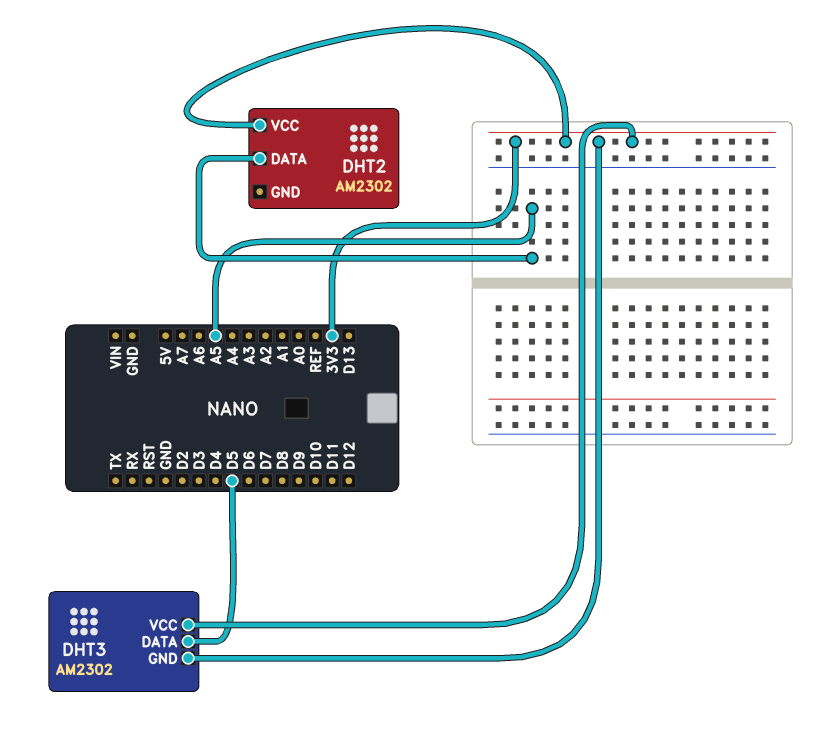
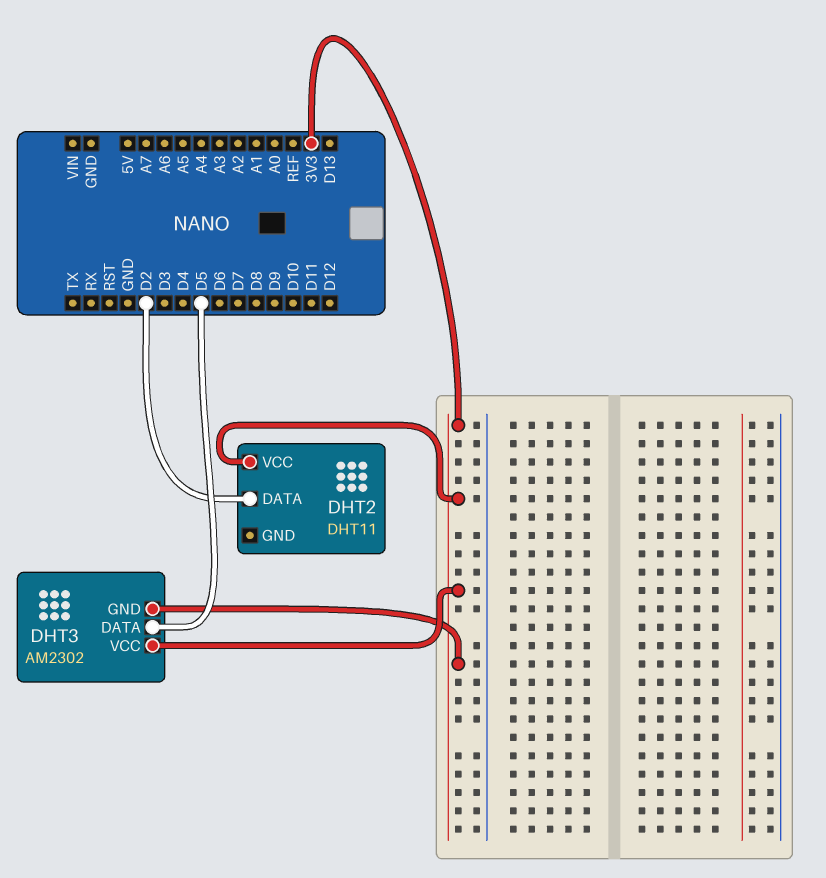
DHT2: AM2302 -> DHT11
DHT2 pin DATA: A5 -> D2

